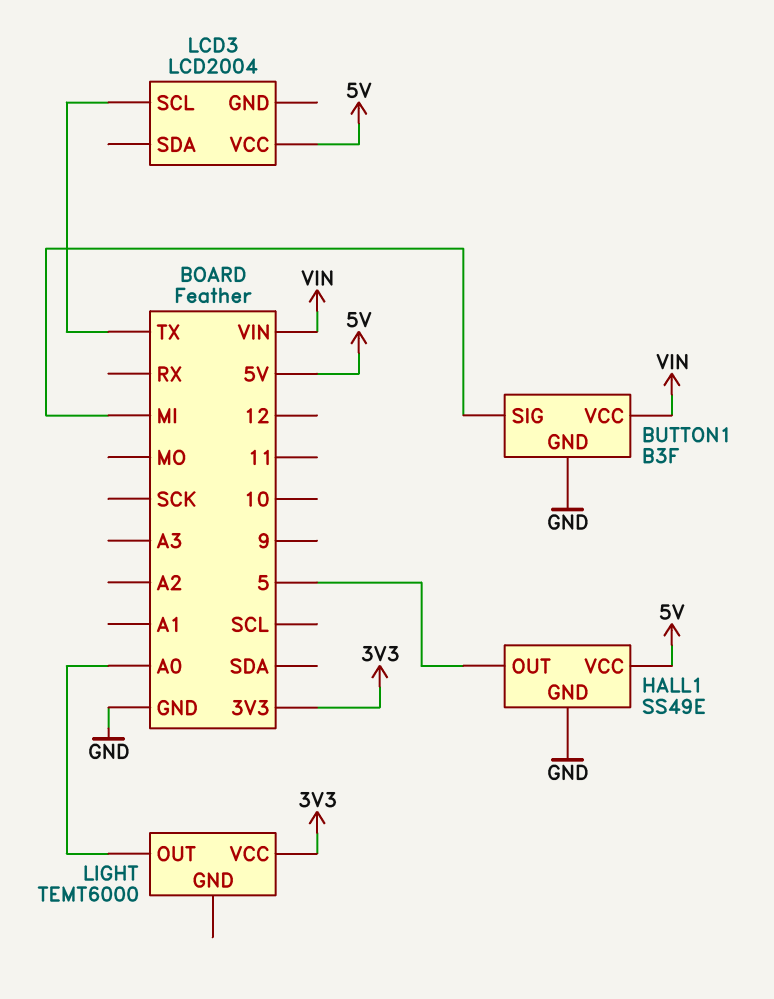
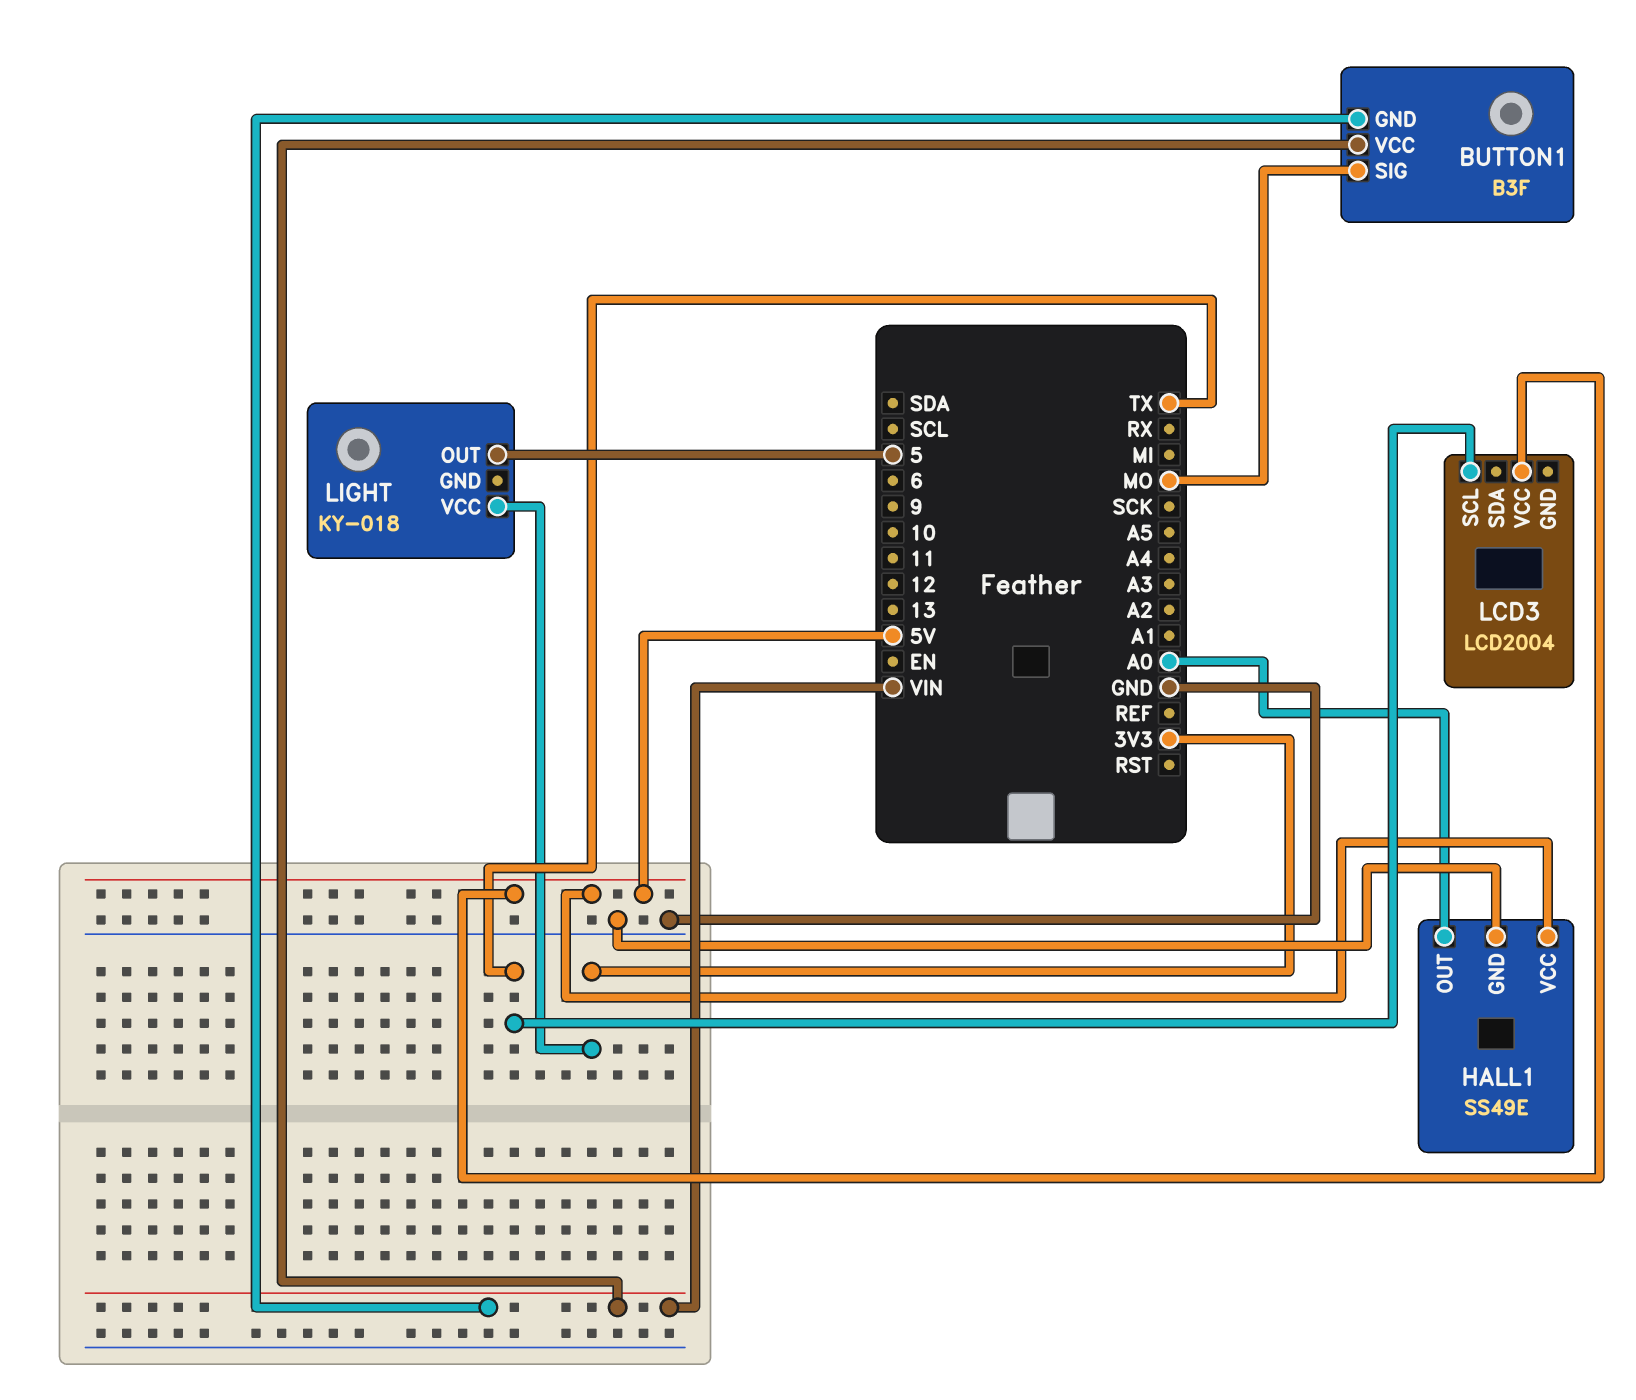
BUTTON1 pin GND: GND -> VIN
BUTTON1 pin SIG: MI -> MO
HALL1 pin OUT: 5 -> A0
LIGHT: TEMT6000 -> KY-018
LIGHT pin OUT: A0 -> 5

